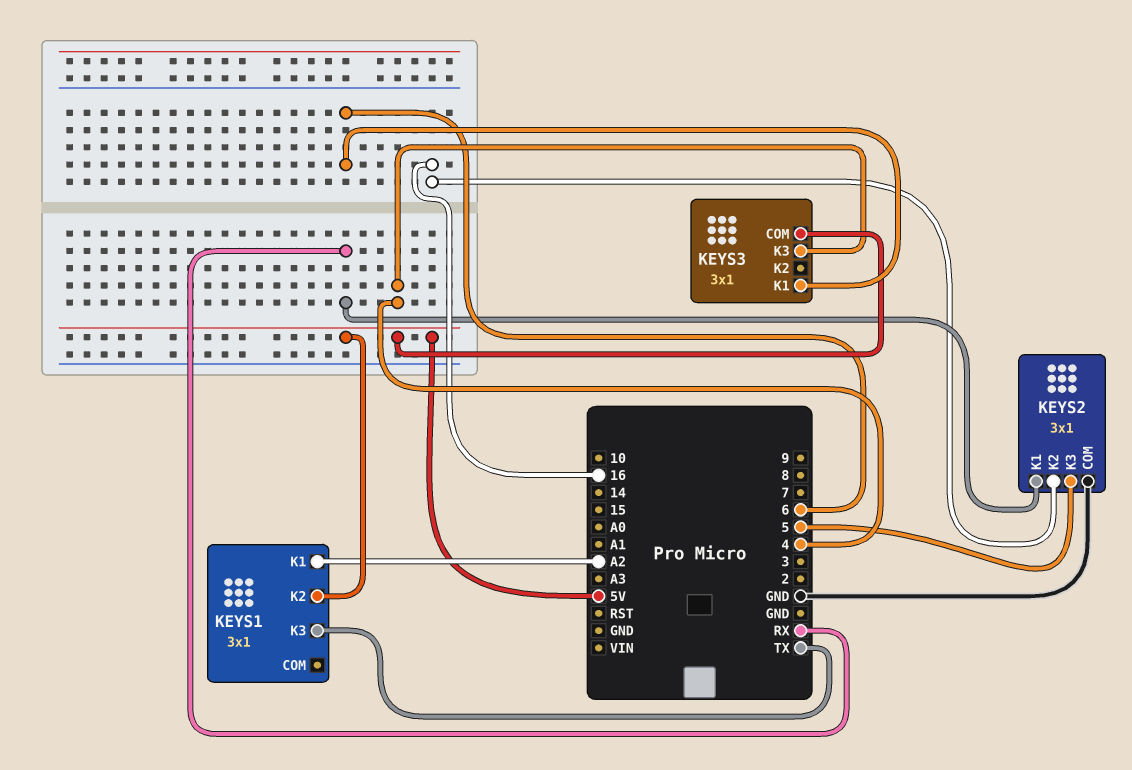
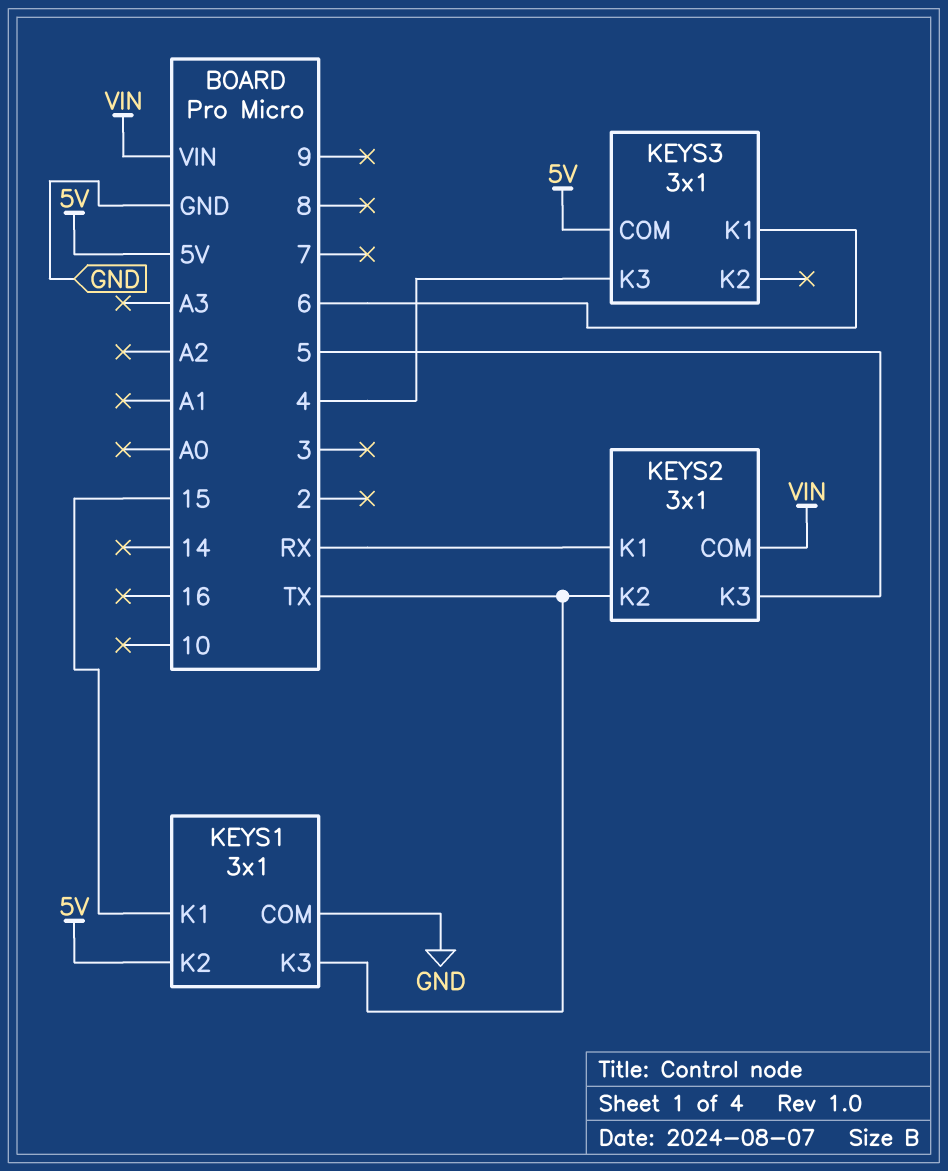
KEYS1 pin COM: none -> GND
KEYS1 pin K1: A2 -> 15
KEYS2 pin COM: GND -> VIN
KEYS2 pin K2: 16 -> TX

